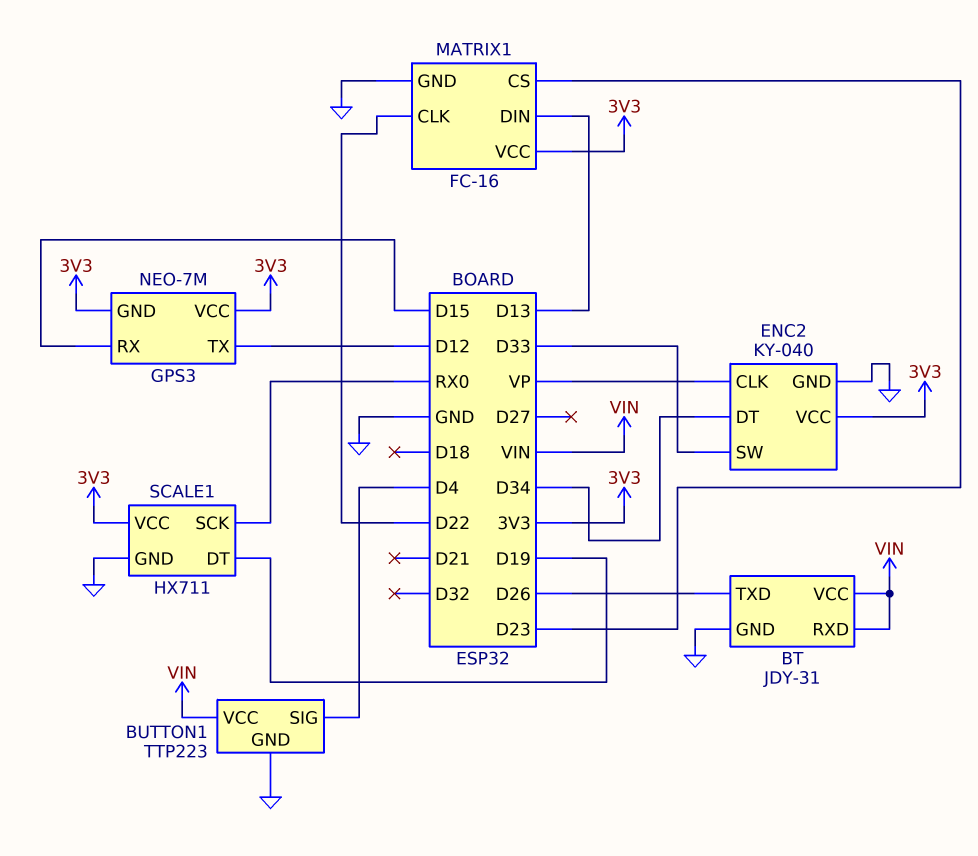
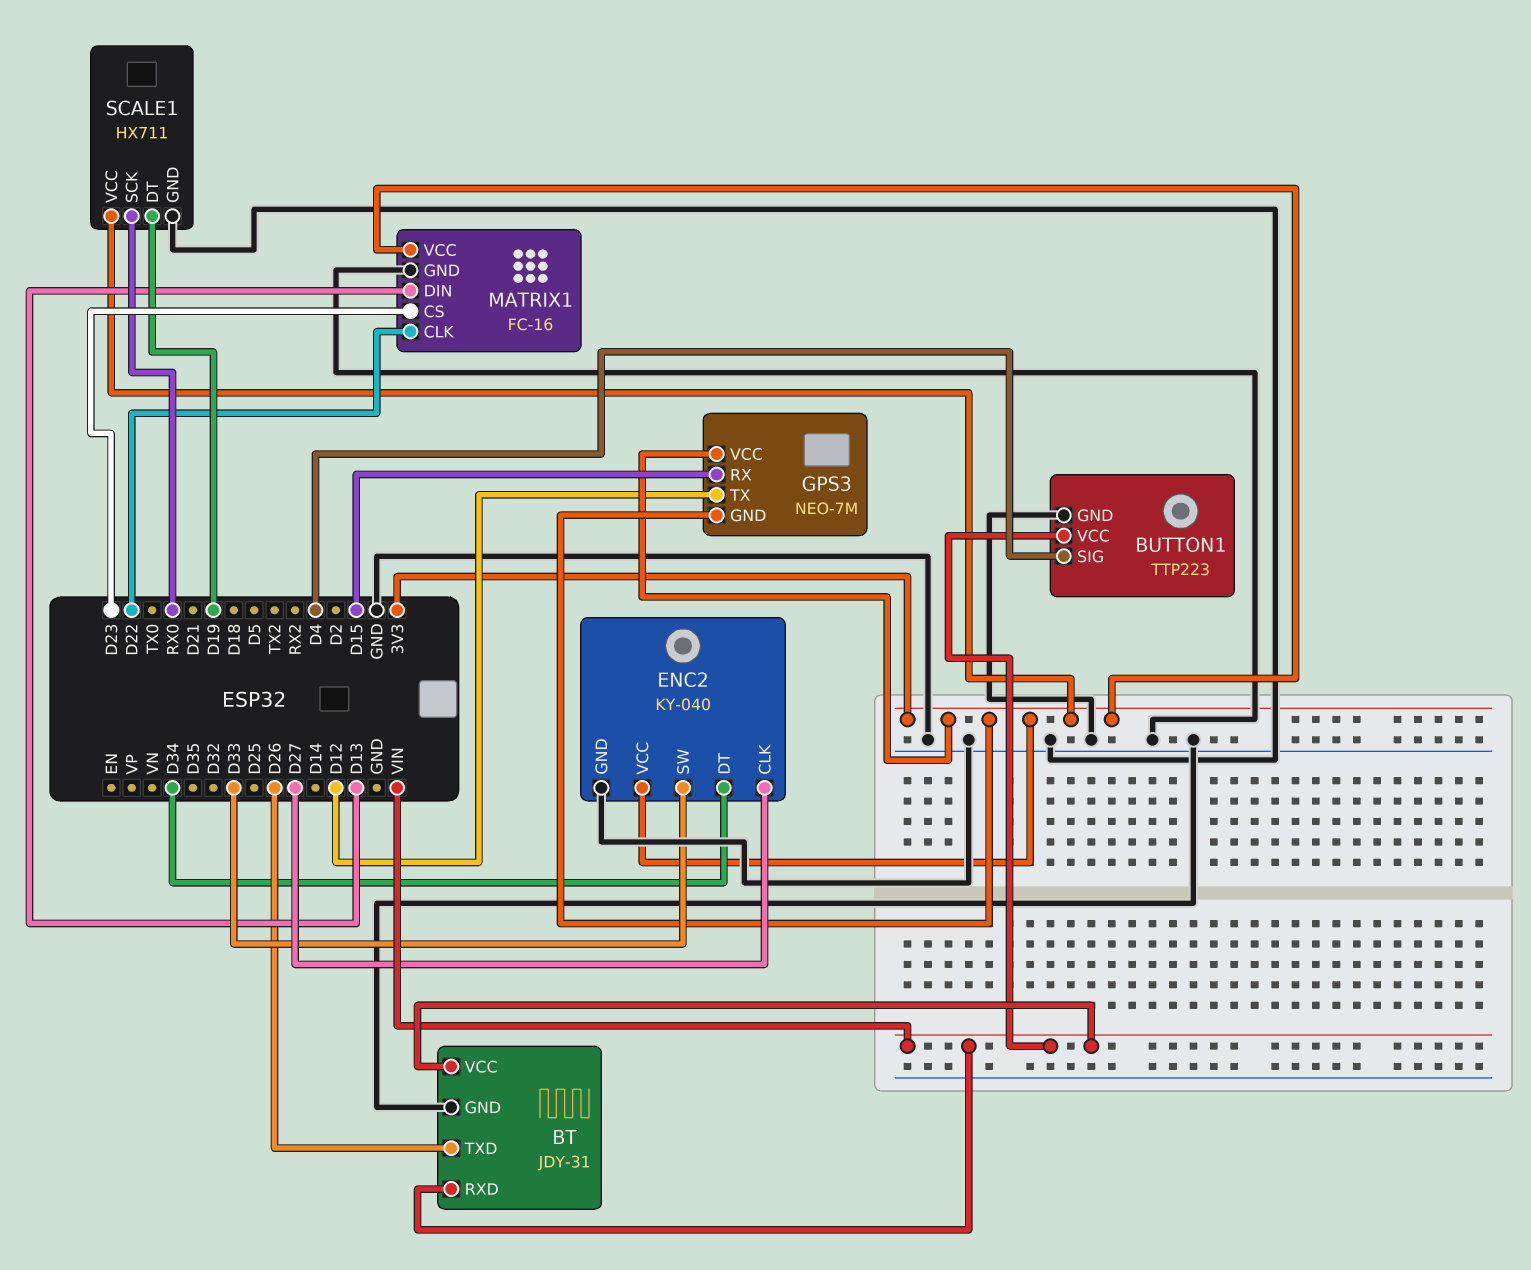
ENC2 pin CLK: VP -> D27

